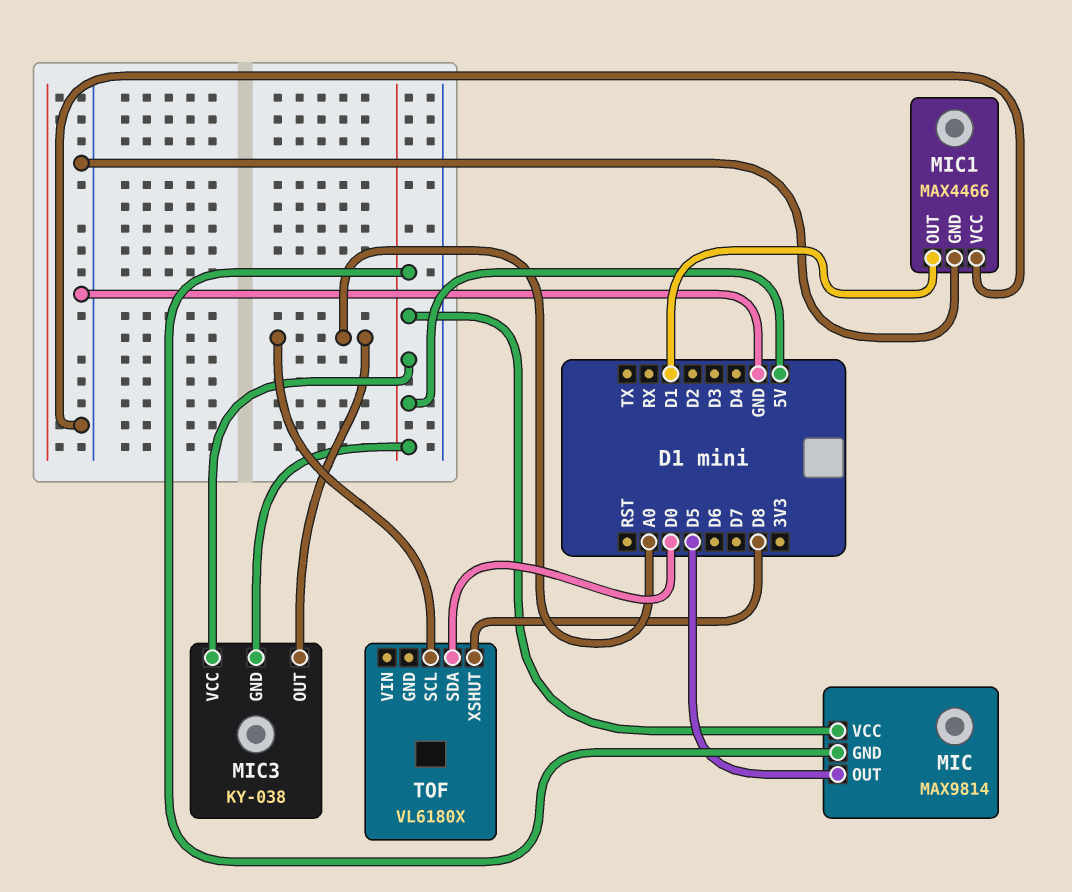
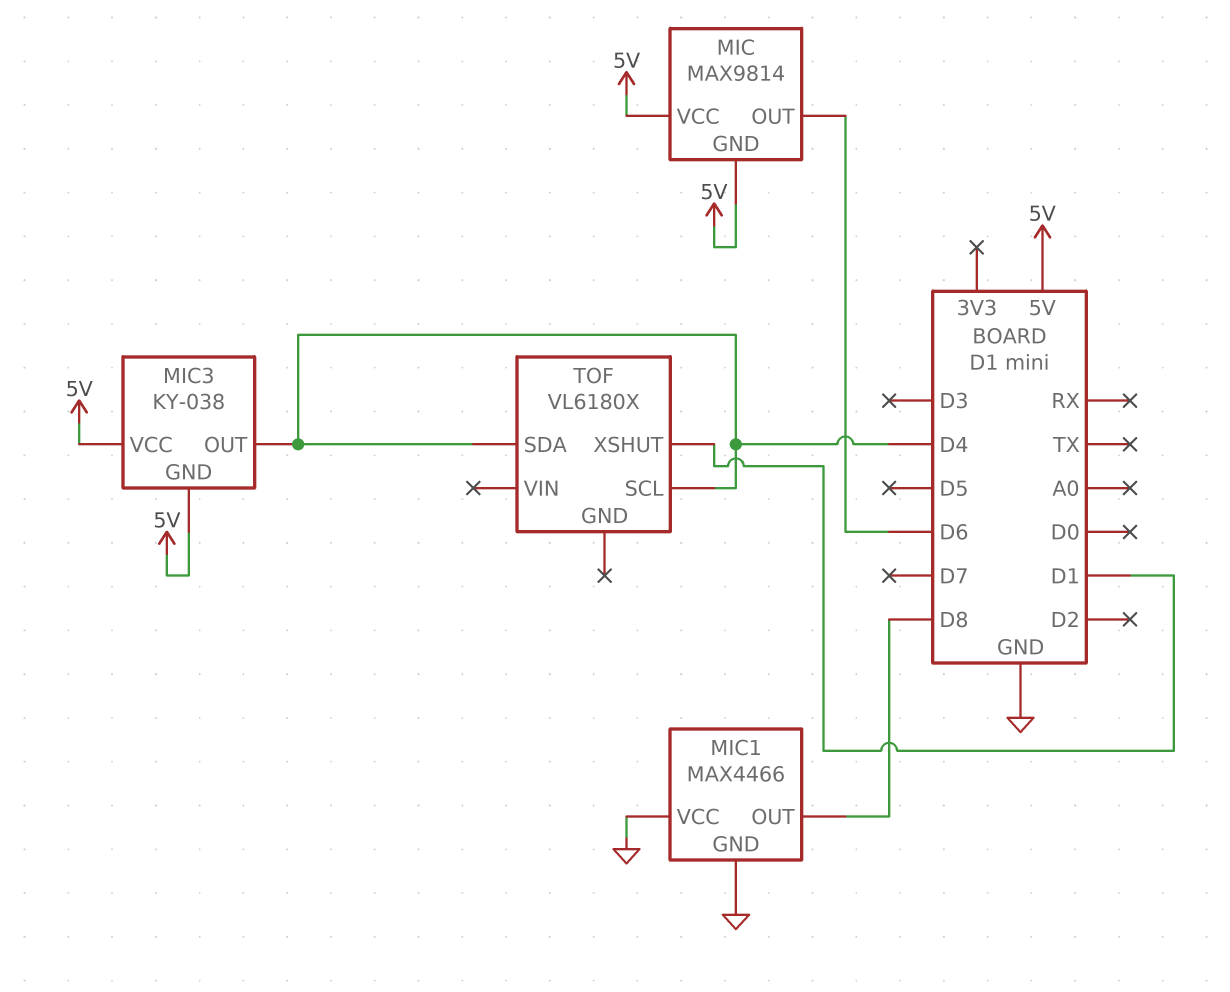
MIC pin OUT: D5 -> D6
MIC1 pin OUT: D1 -> D8
MIC3 pin OUT: A0 -> D4
TOF pin SCL: A0 -> D4
TOF pin SDA: D0 -> D4
TOF pin XSHUT: D8 -> D1

